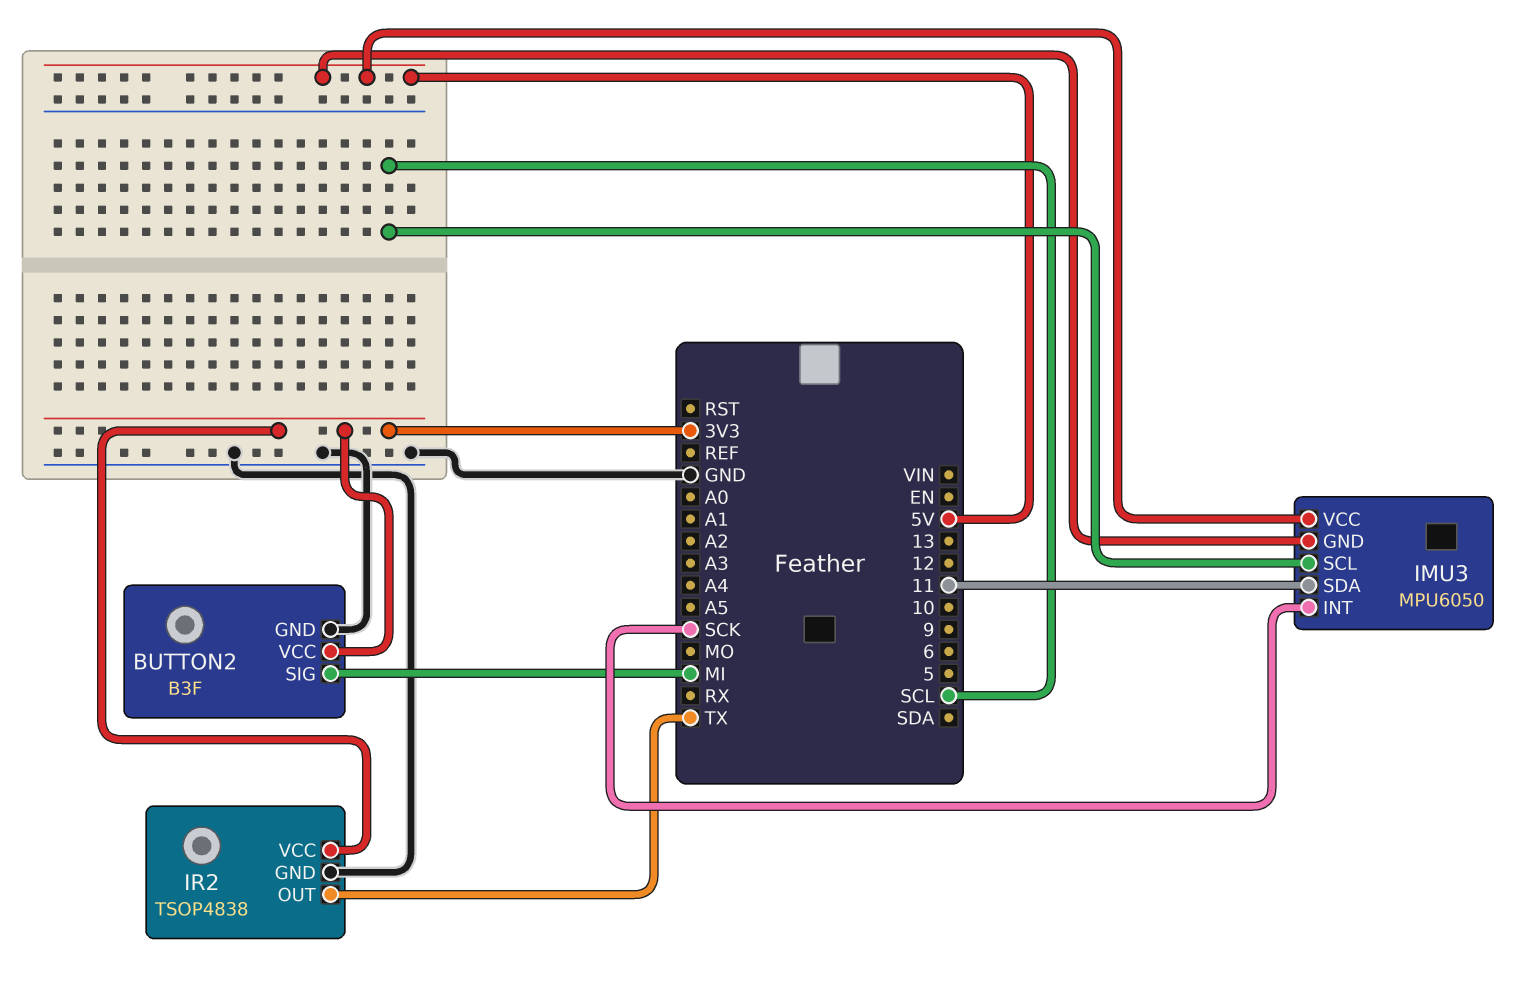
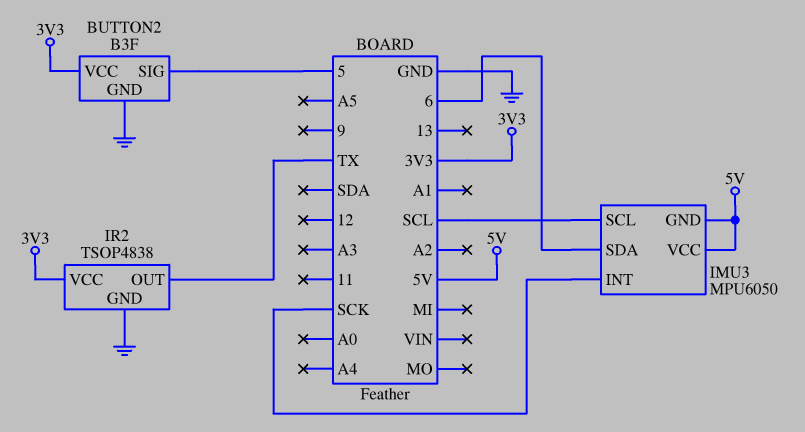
BUTTON2 pin SIG: MI -> 5
IMU3 pin SDA: 11 -> 6

